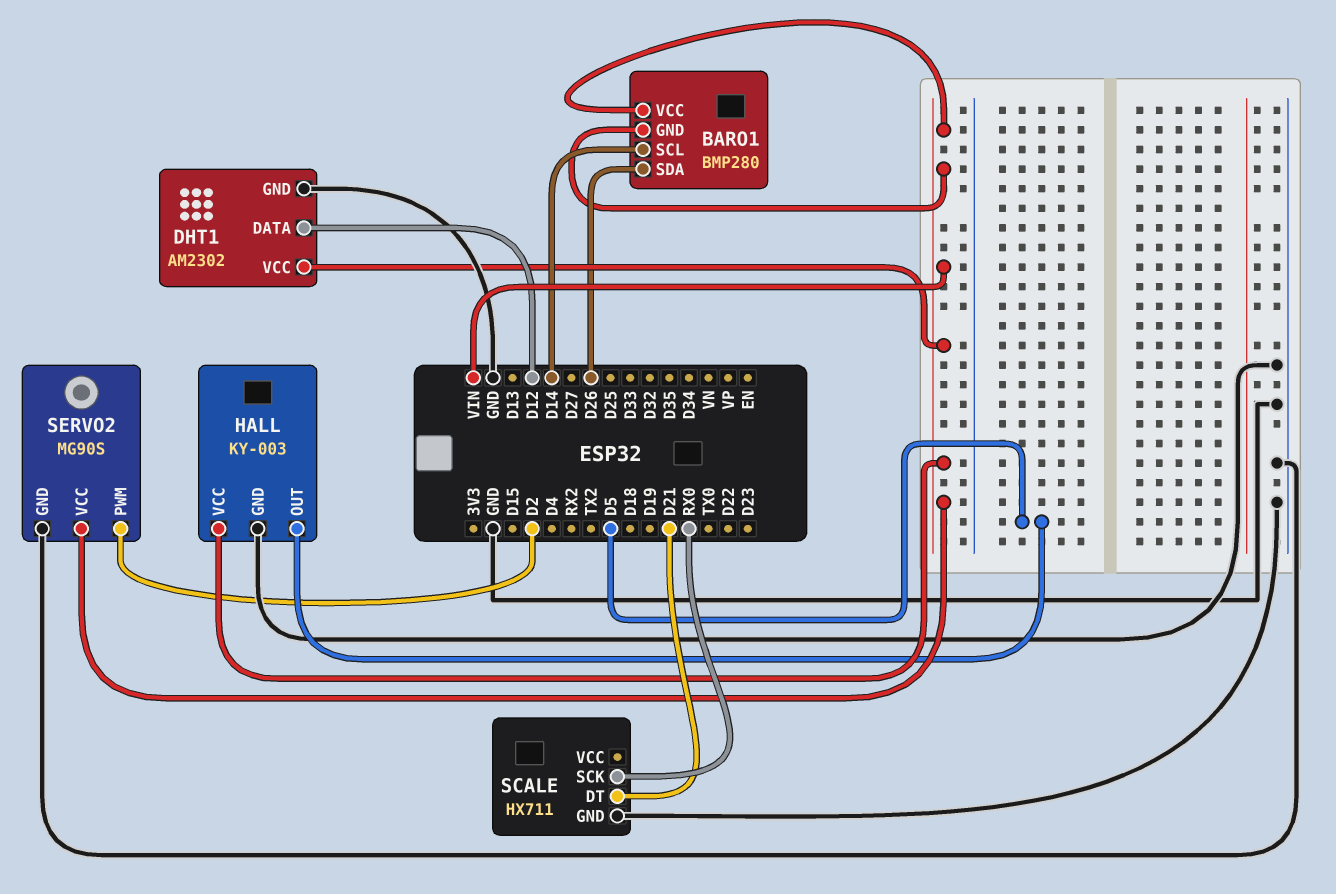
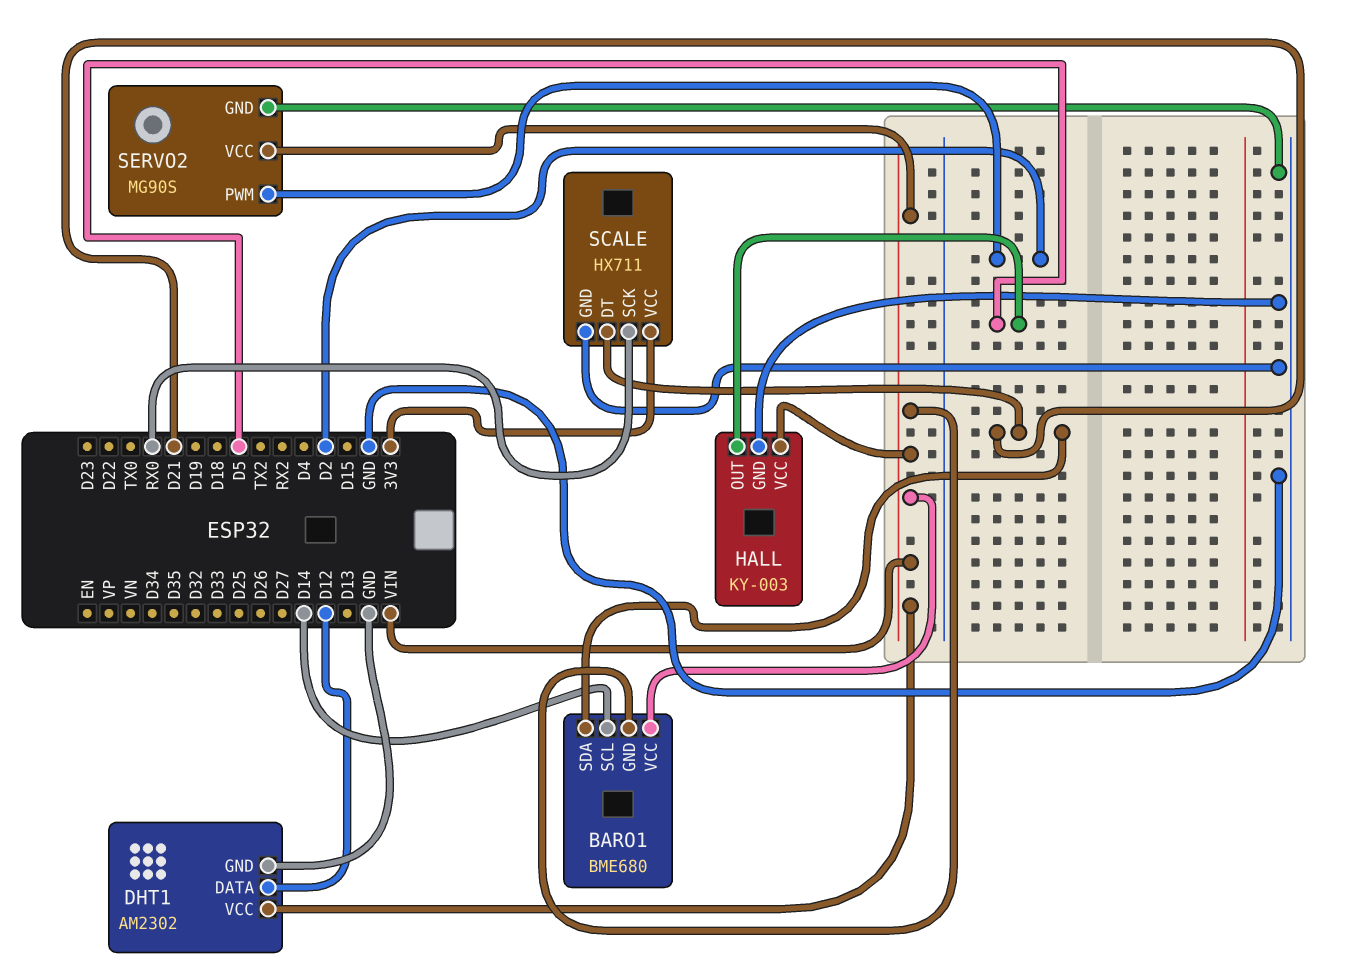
BARO1: BMP280 -> BME680
BARO1 pin SDA: D26 -> D21
SCALE pin VCC: none -> 3V3

